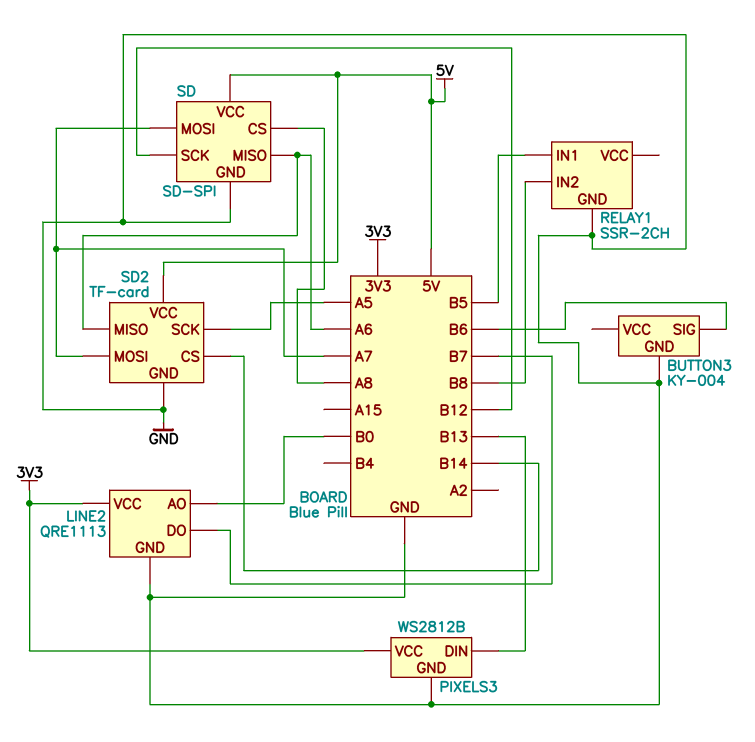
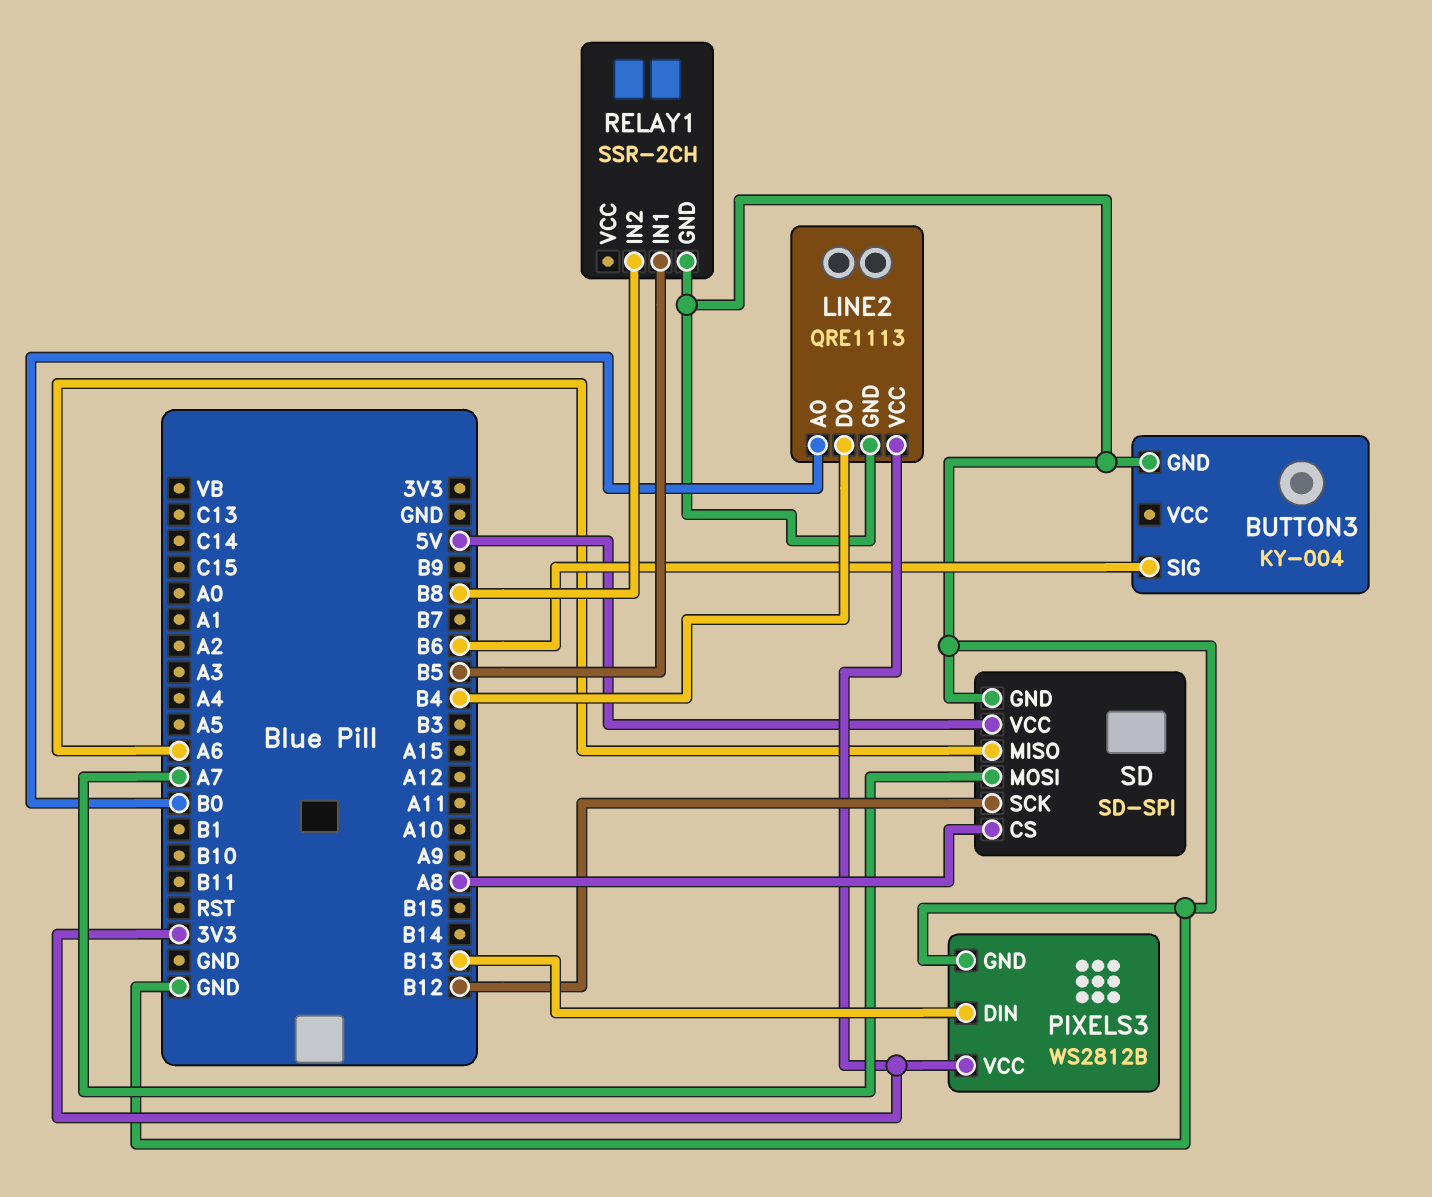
LINE2 pin DO: B7 -> B4
SD2: TF-card -> none
SD2 pin CS: B14 -> none
SD2 pin GND: GND -> none
SD2 pin MISO: A6 -> none
SD2 pin MOSI: A7 -> none
SD2 pin SCK: A5 -> none
SD2 pin VCC: 5V -> none

